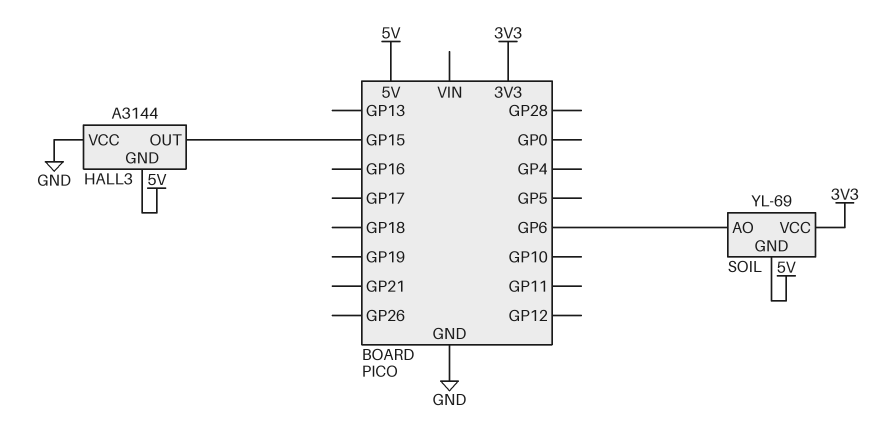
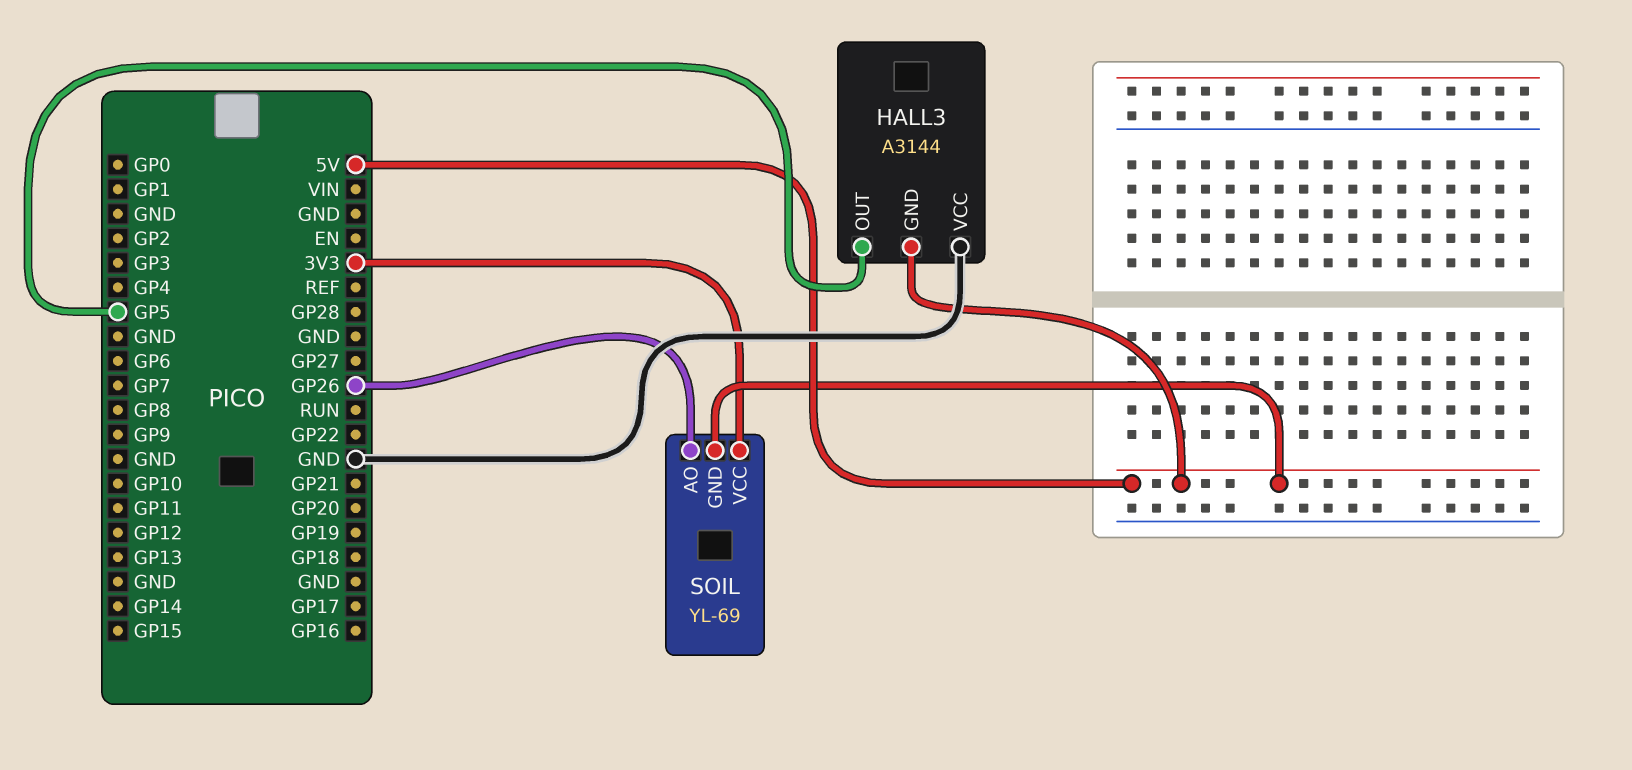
HALL3 pin OUT: GP15 -> GP5
SOIL pin AO: GP6 -> GP26

